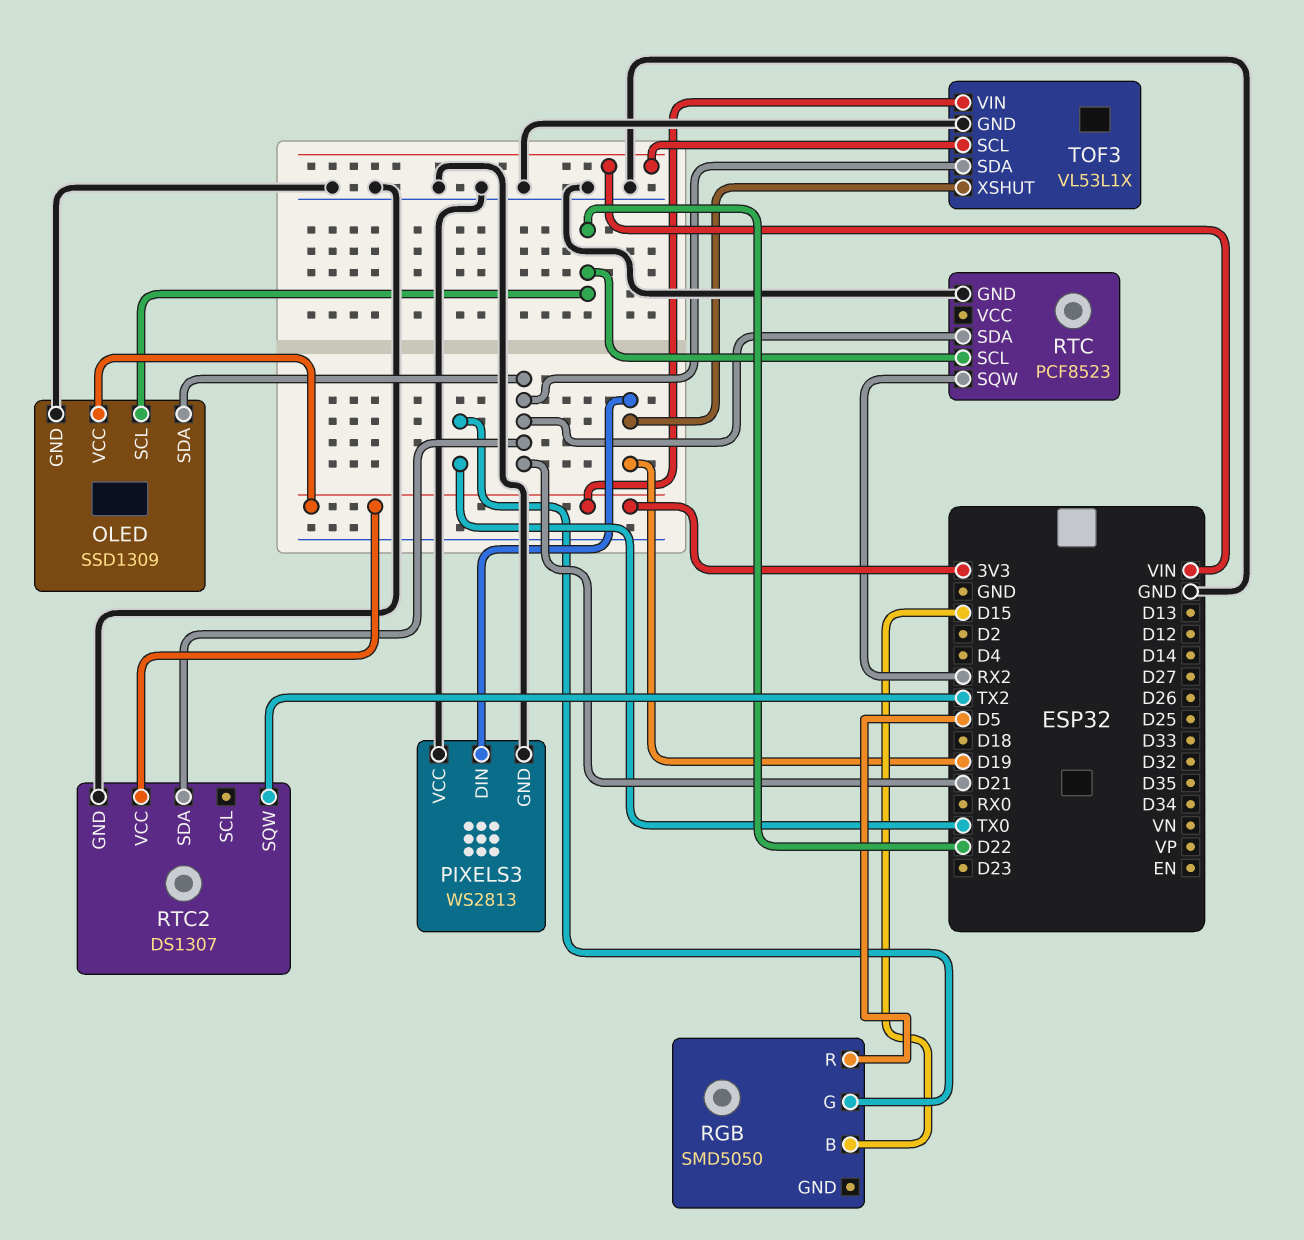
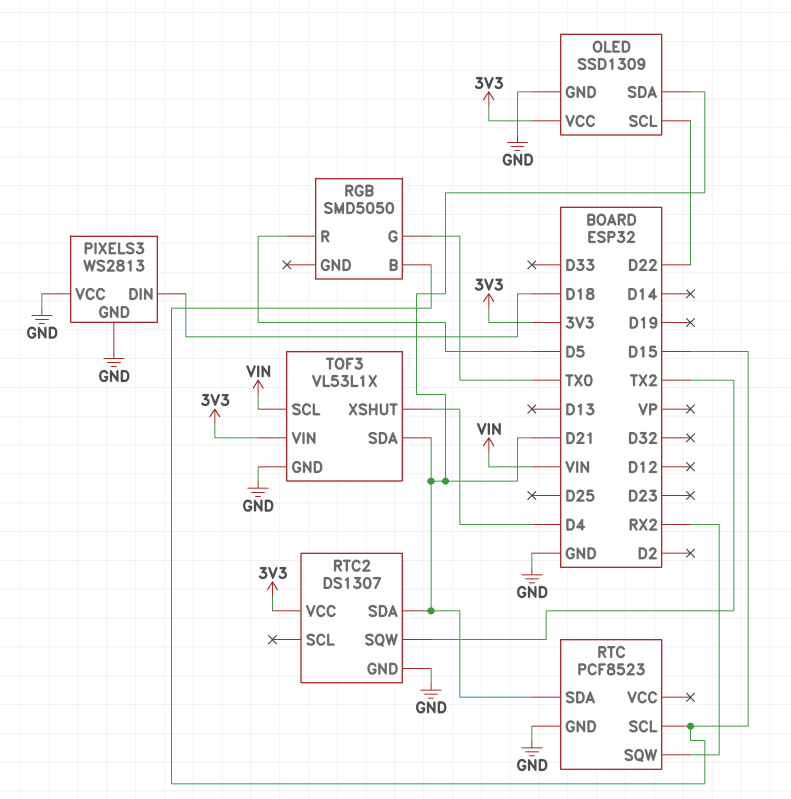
PIXELS3 pin DIN: D19 -> D18
RTC pin SCL: D22 -> D15
TOF3 pin XSHUT: D19 -> D4

